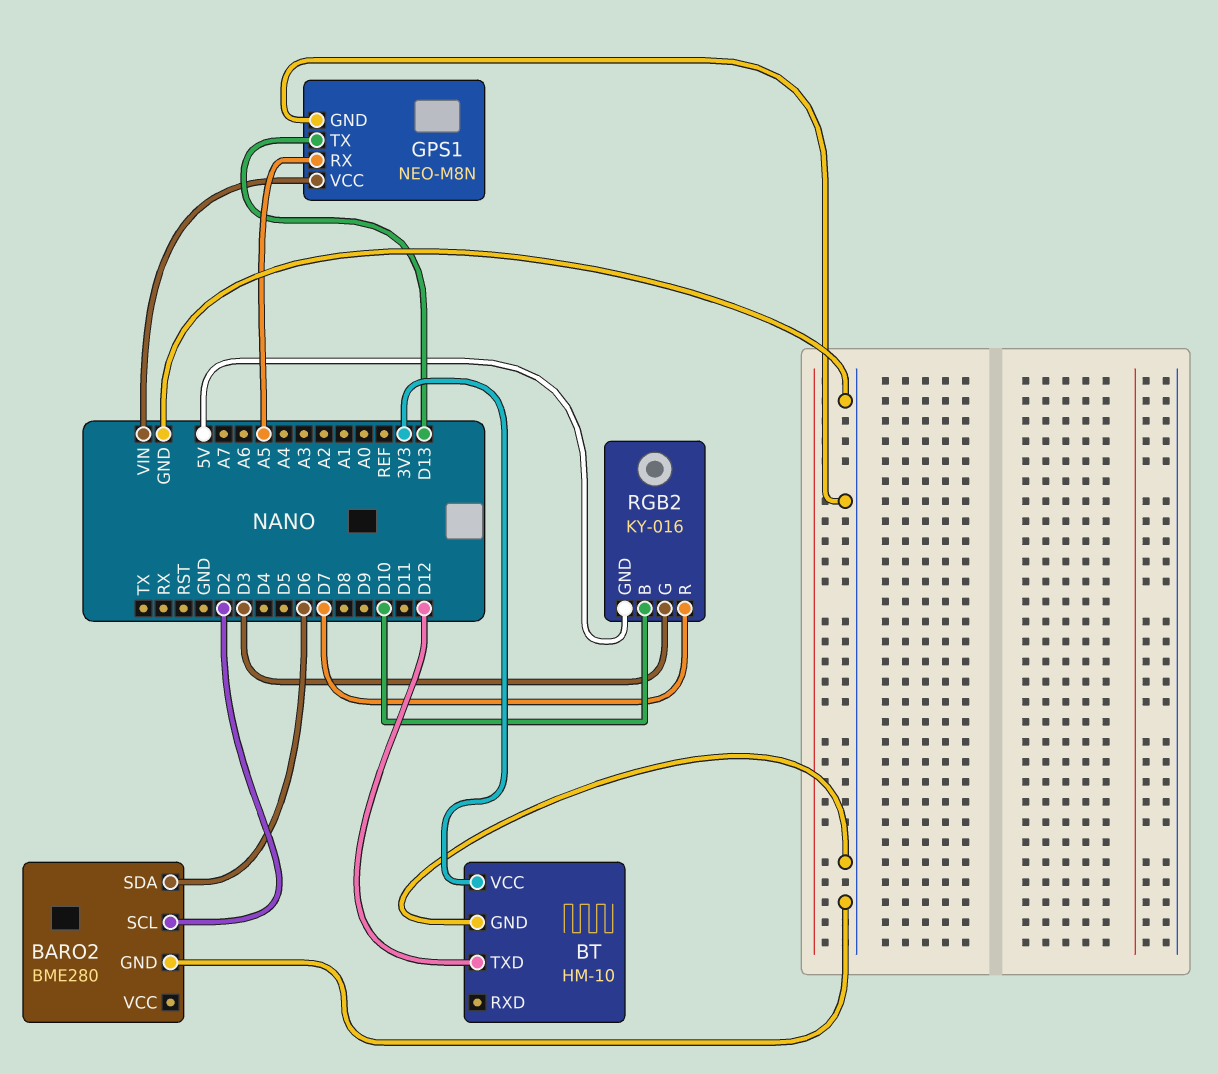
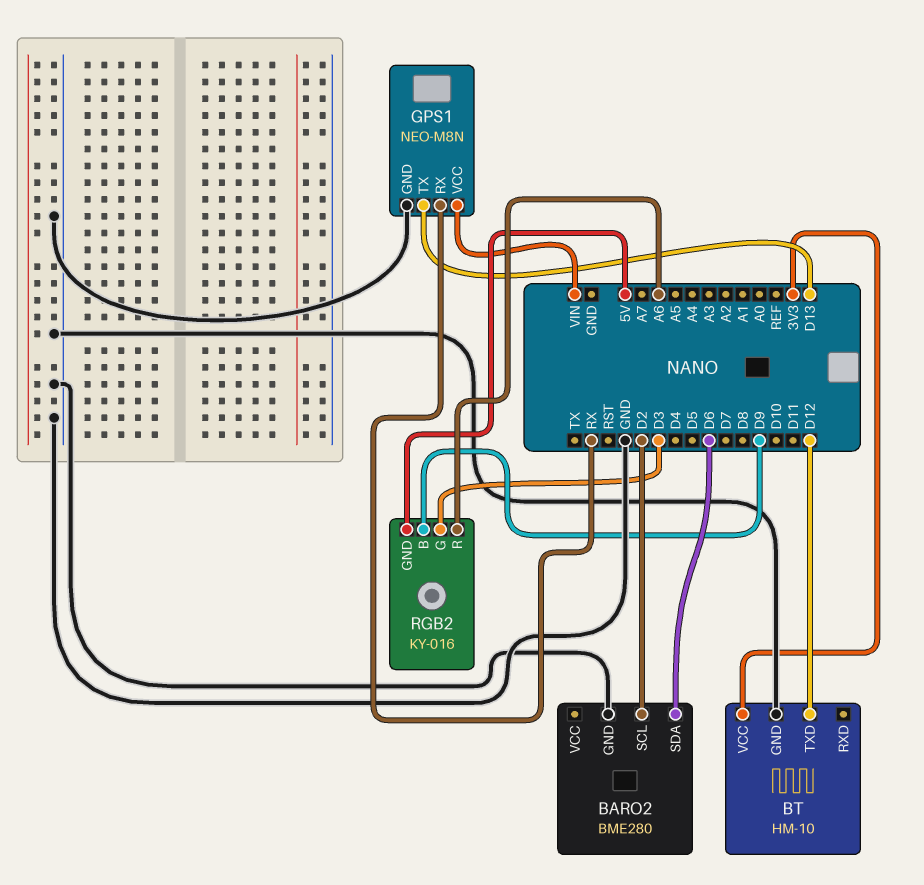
GPS1 pin RX: A5 -> RX
RGB2 pin B: D10 -> D9
RGB2 pin R: D7 -> A6

